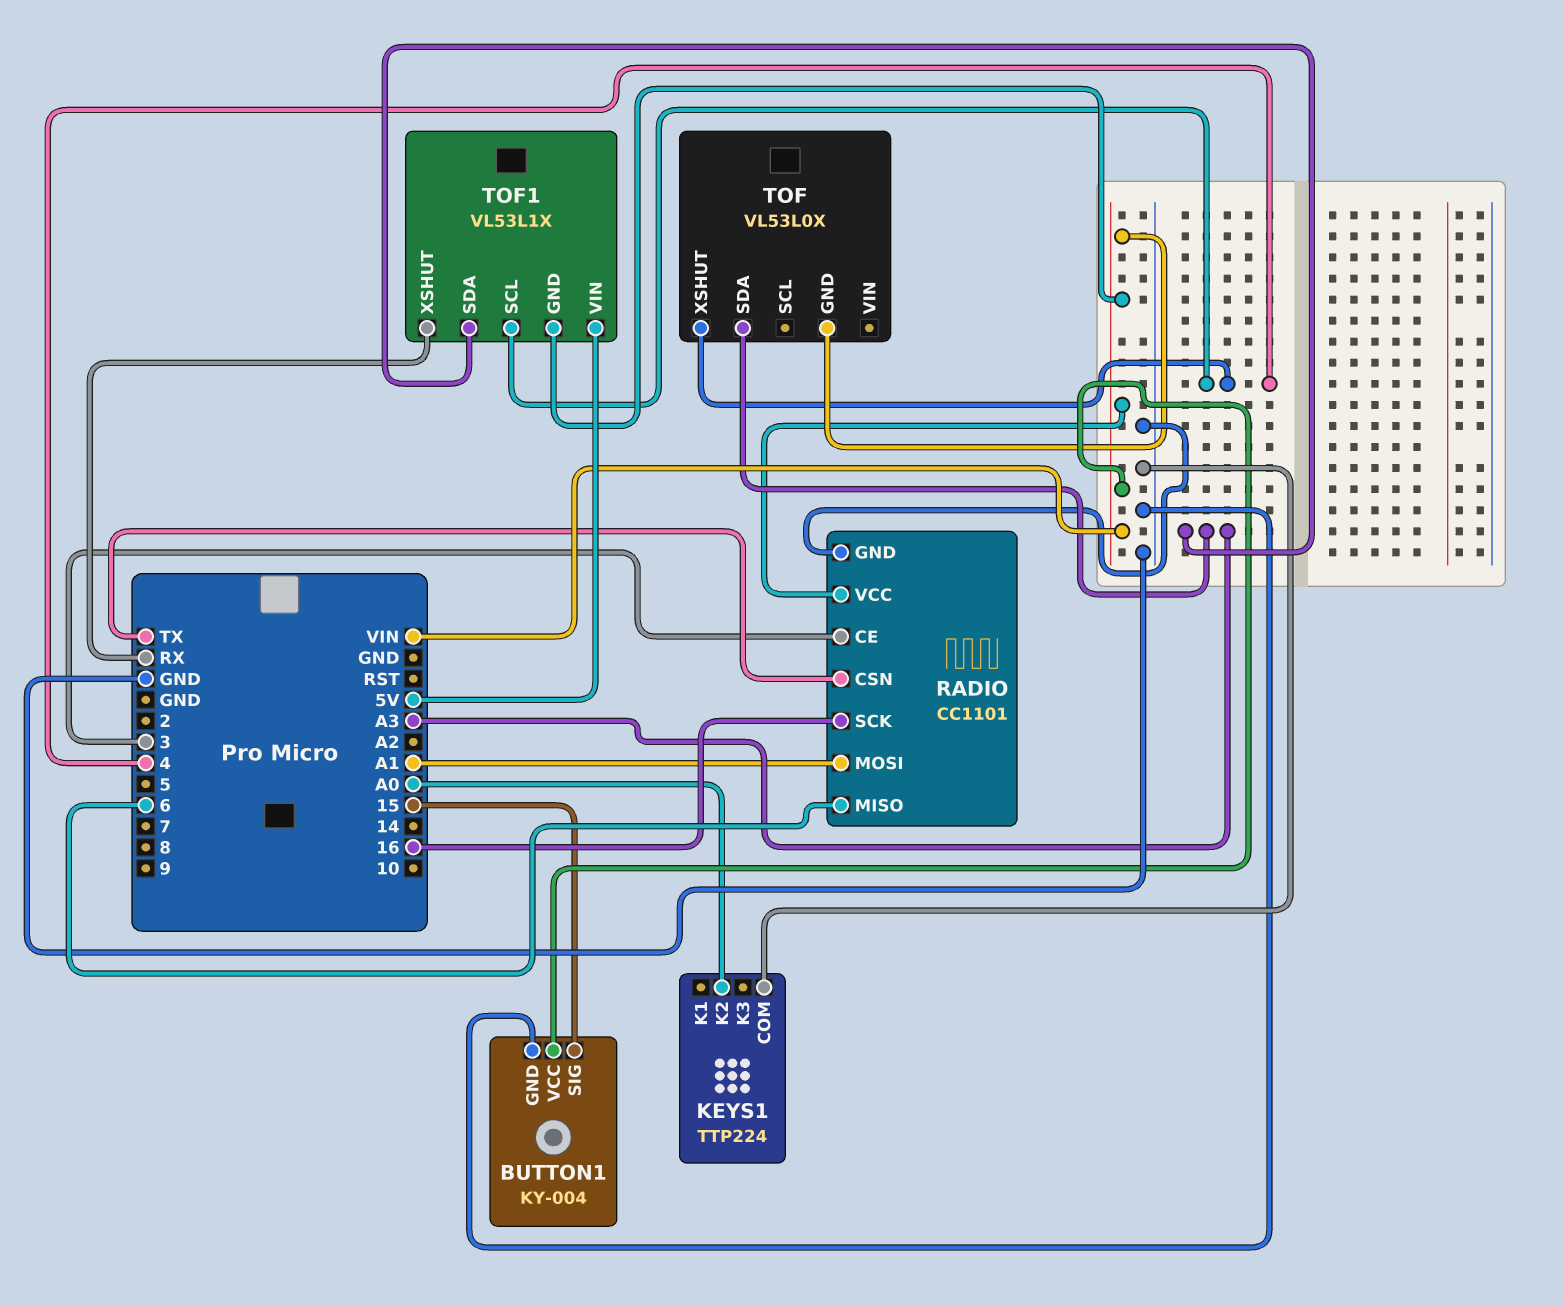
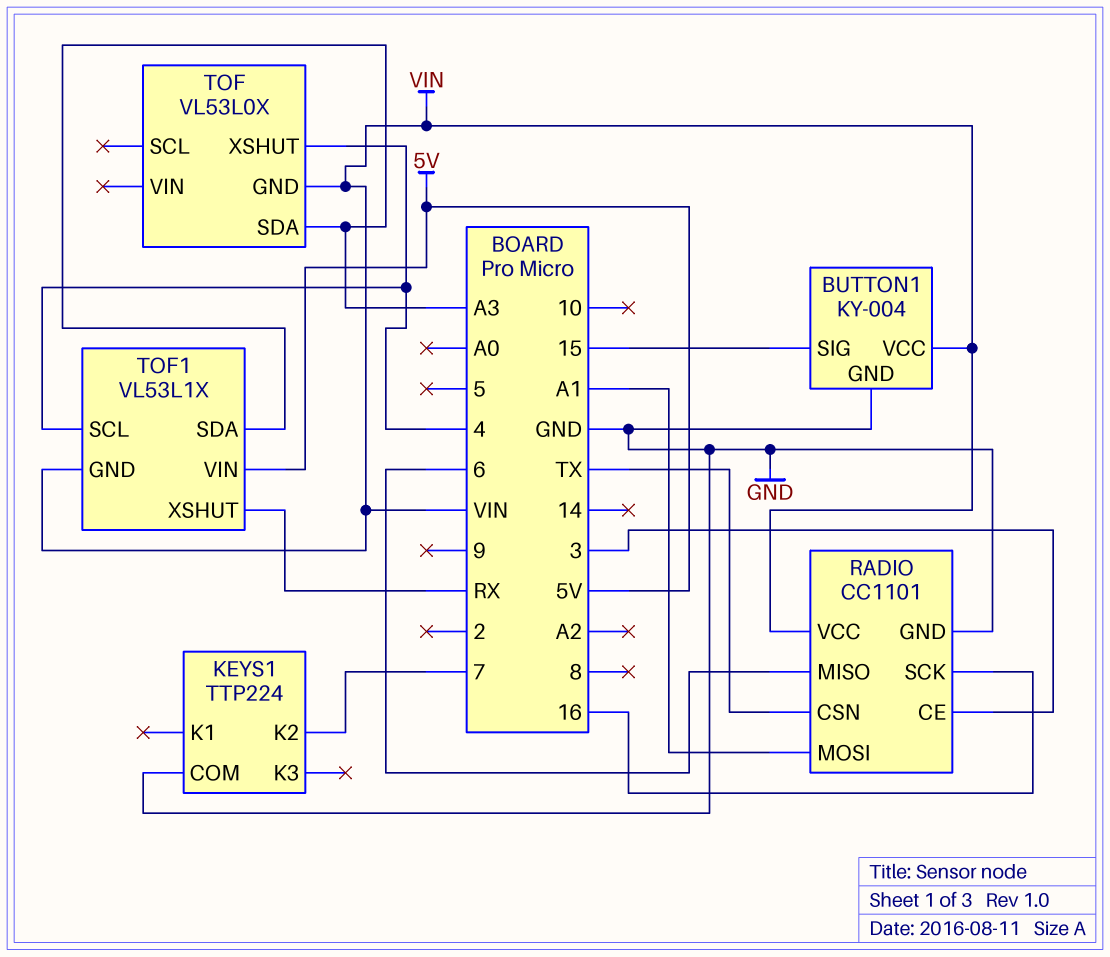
KEYS1 pin K2: A0 -> 7

